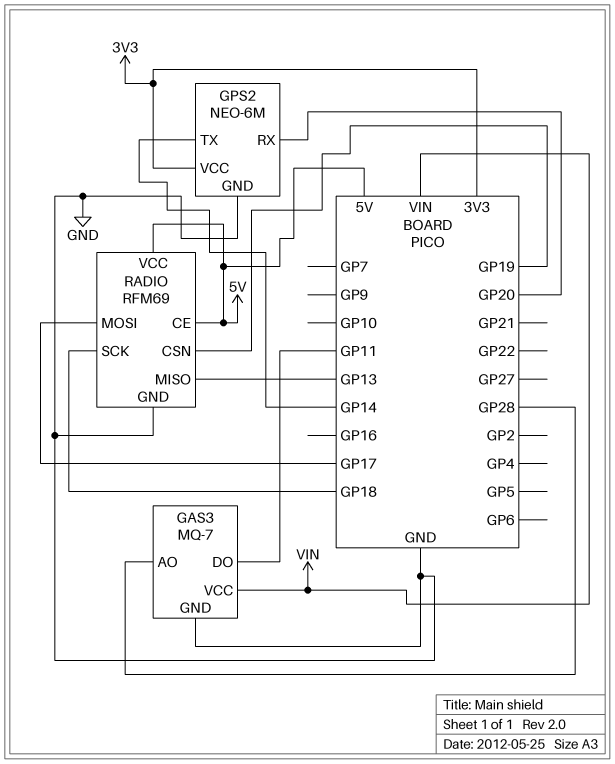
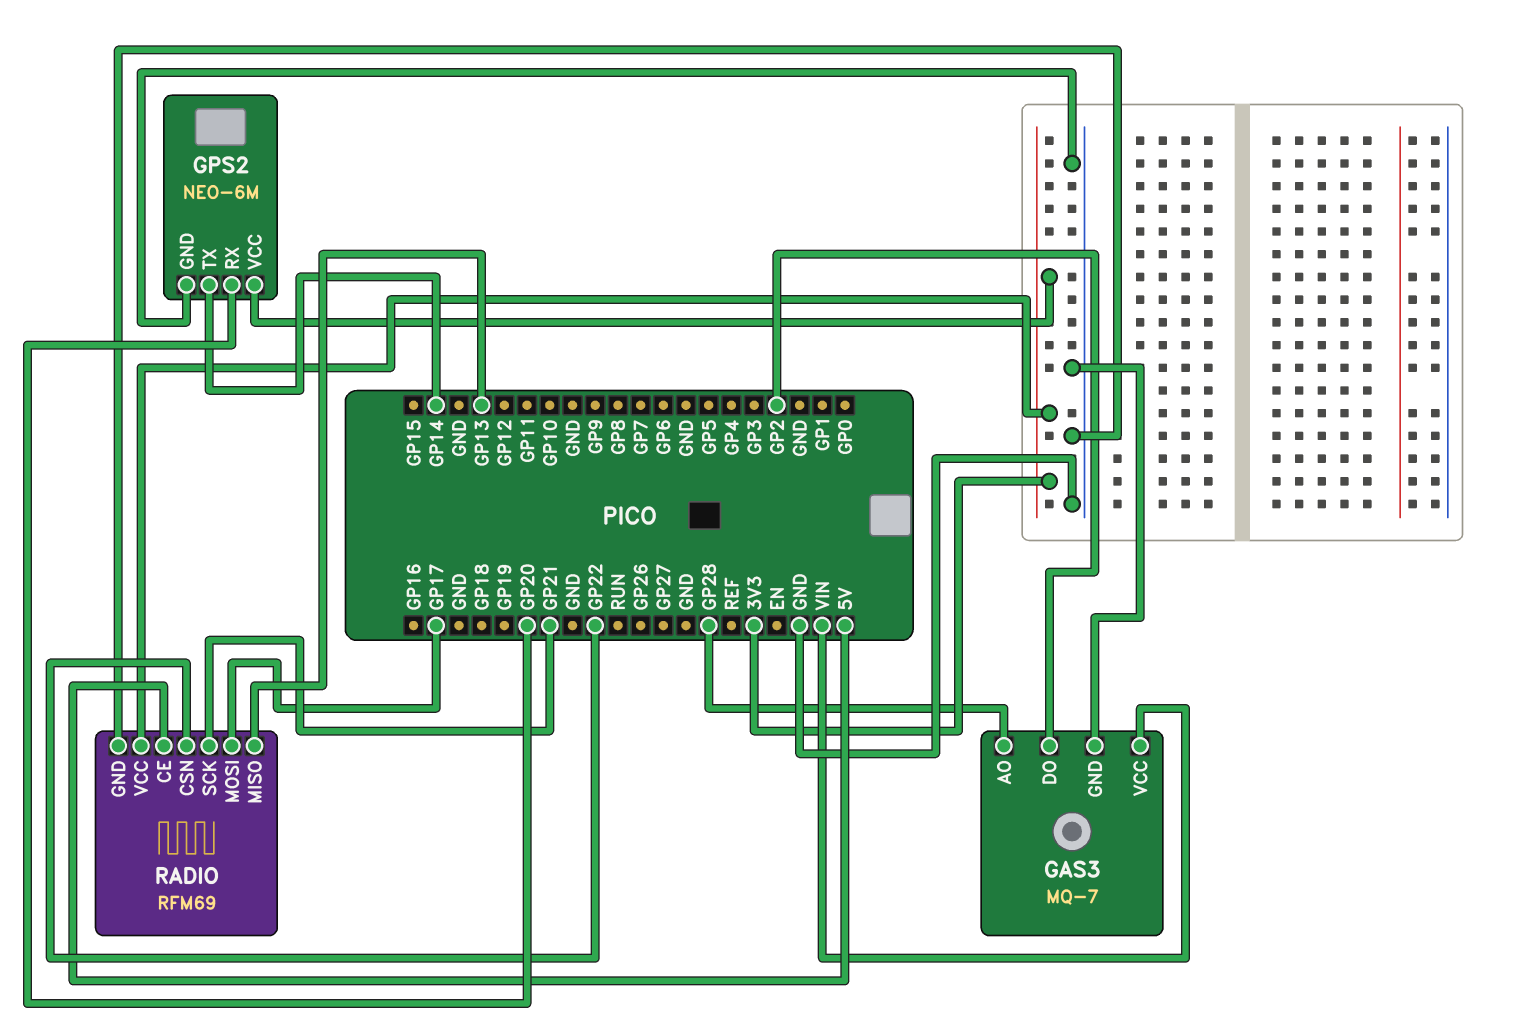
GAS3 pin DO: GP11 -> GP2
RADIO pin CSN: GP19 -> GP22
RADIO pin SCK: GP18 -> GP21
RADIO pin VCC: 5V -> 3V3

